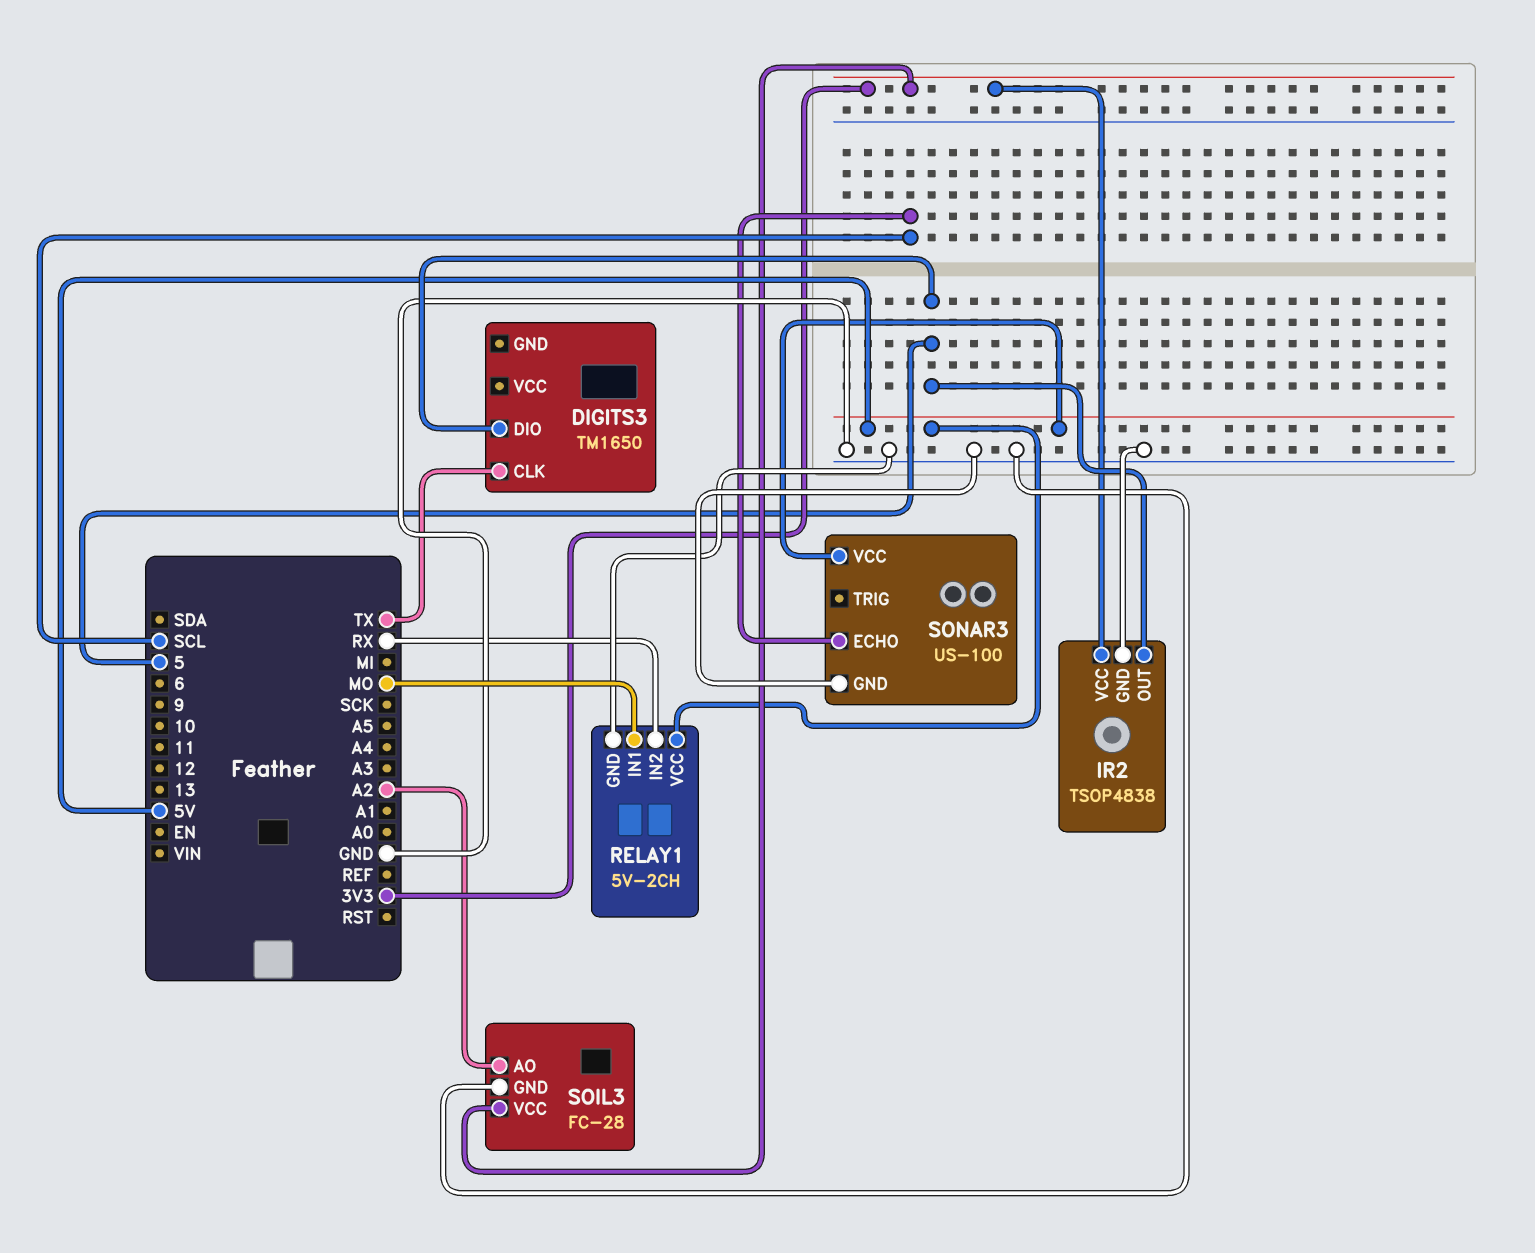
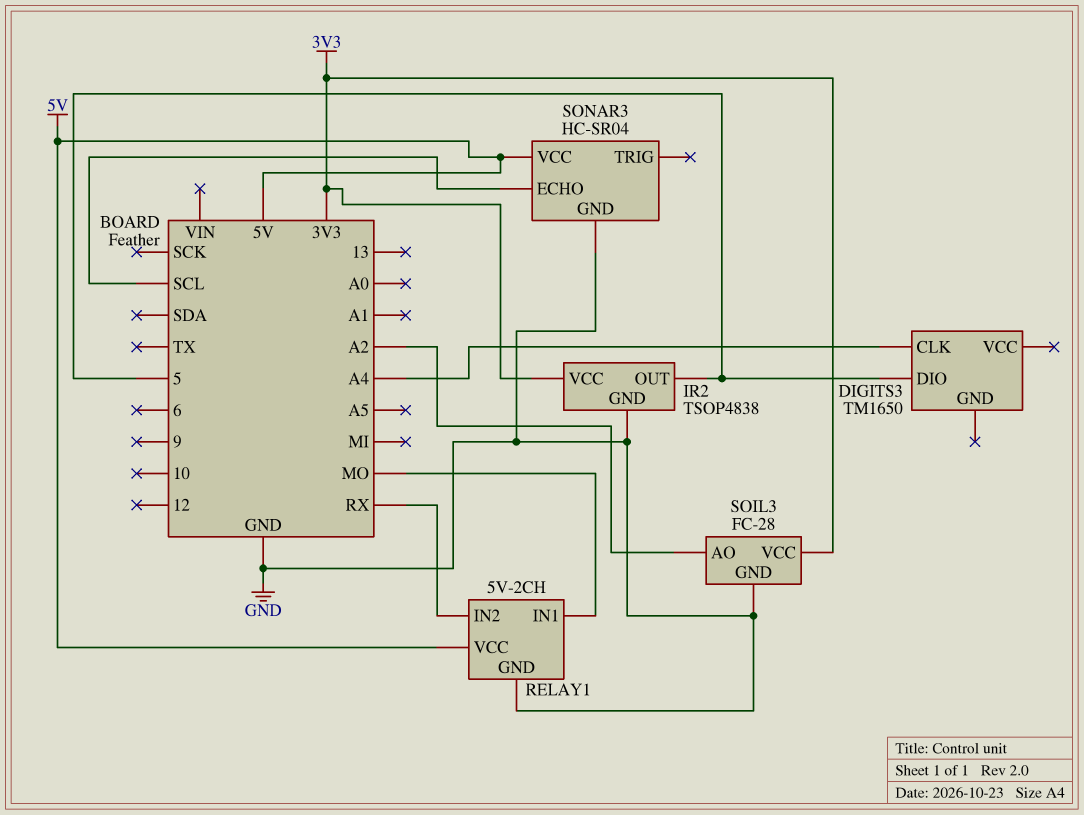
DIGITS3 pin CLK: TX -> A4
SONAR3: US-100 -> HC-SR04

